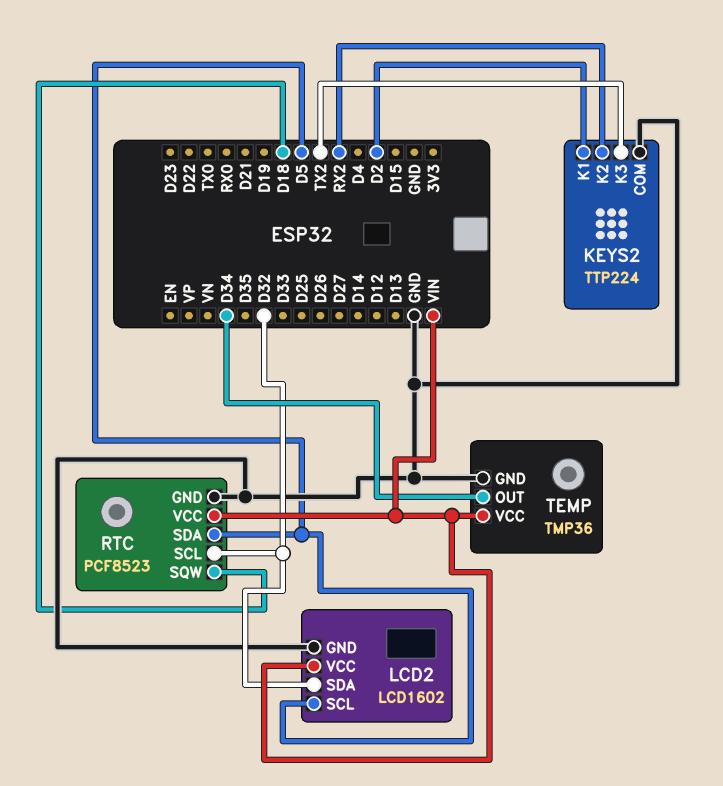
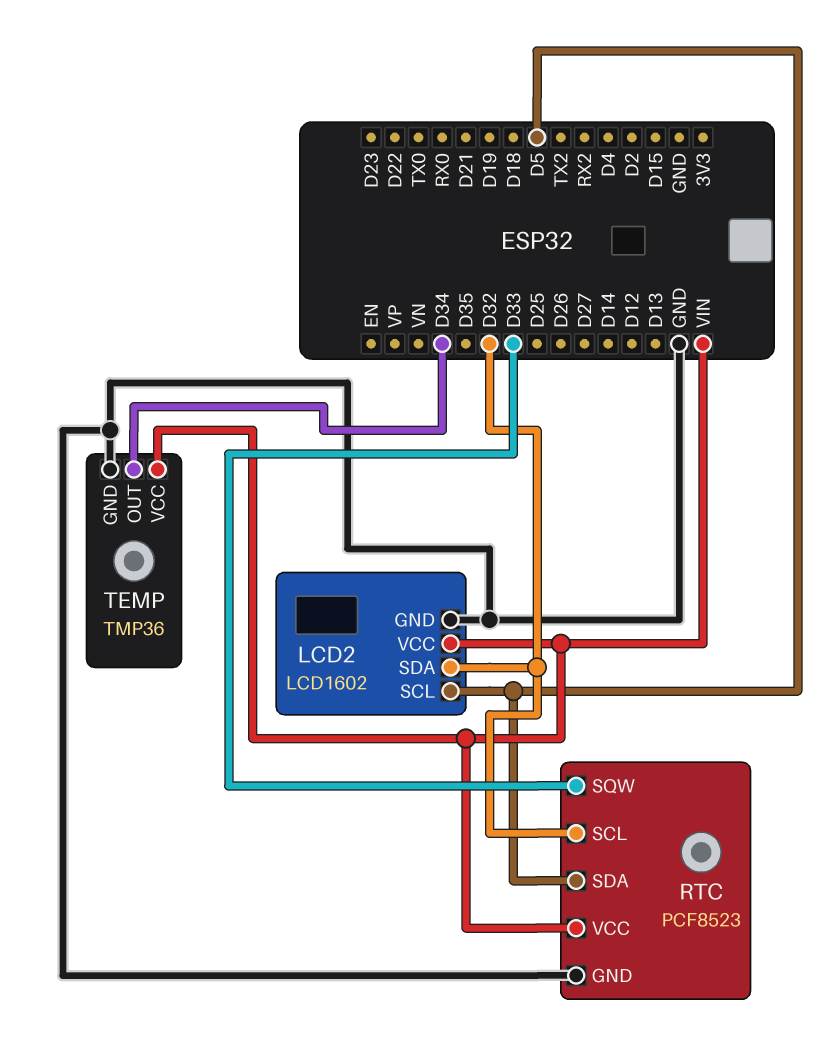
KEYS2: TTP224 -> none
KEYS2 pin COM: GND -> none
KEYS2 pin K1: D2 -> none
KEYS2 pin K2: RX2 -> none
KEYS2 pin K3: TX2 -> none
RTC pin SQW: D18 -> D33

